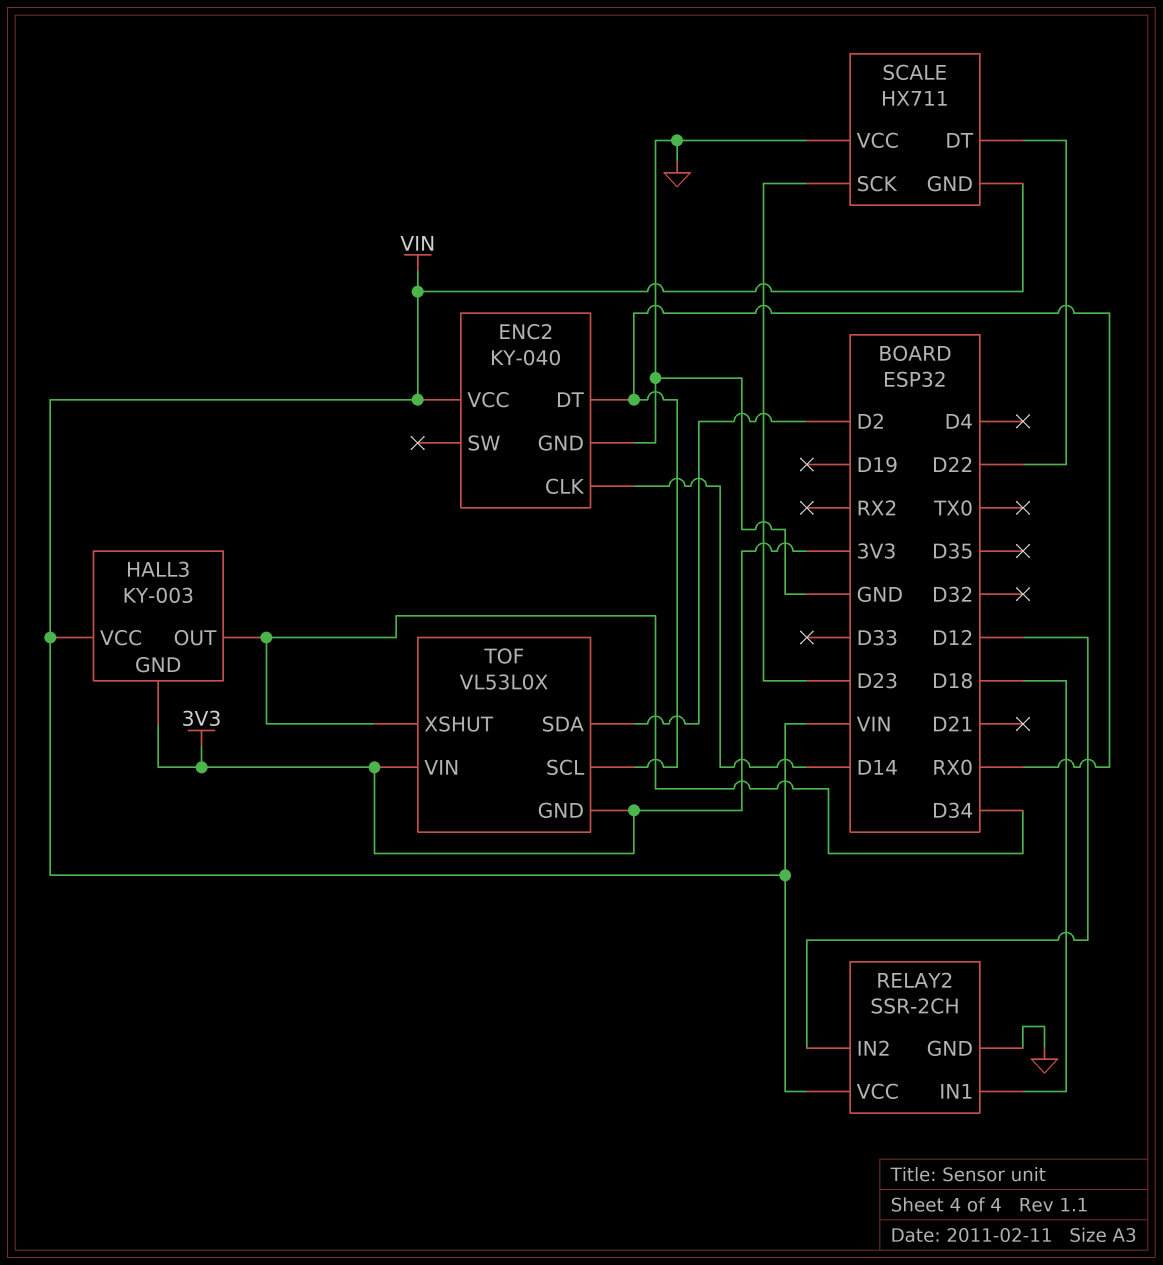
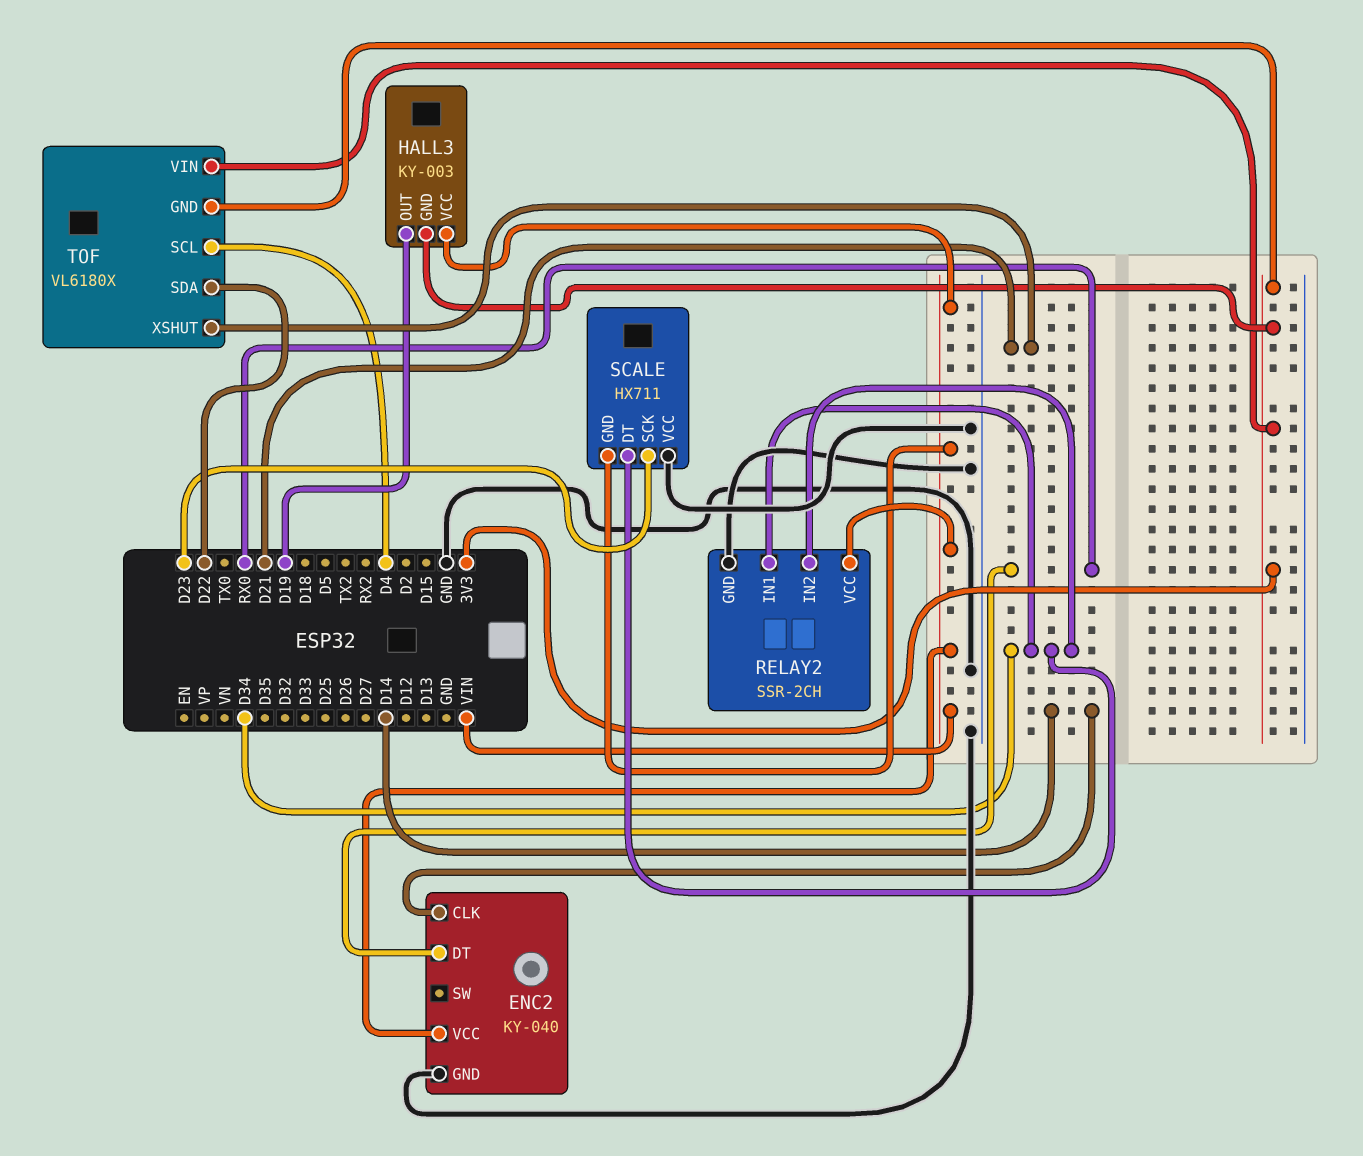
HALL3 pin OUT: D34 -> D19
RELAY2 pin IN1: D18 -> D34
RELAY2 pin IN2: D12 -> D34
SCALE pin DT: D22 -> D34
TOF: VL53L0X -> VL6180X
TOF pin SCL: RX0 -> D4
TOF pin SDA: D2 -> D22
TOF pin XSHUT: D34 -> D21

